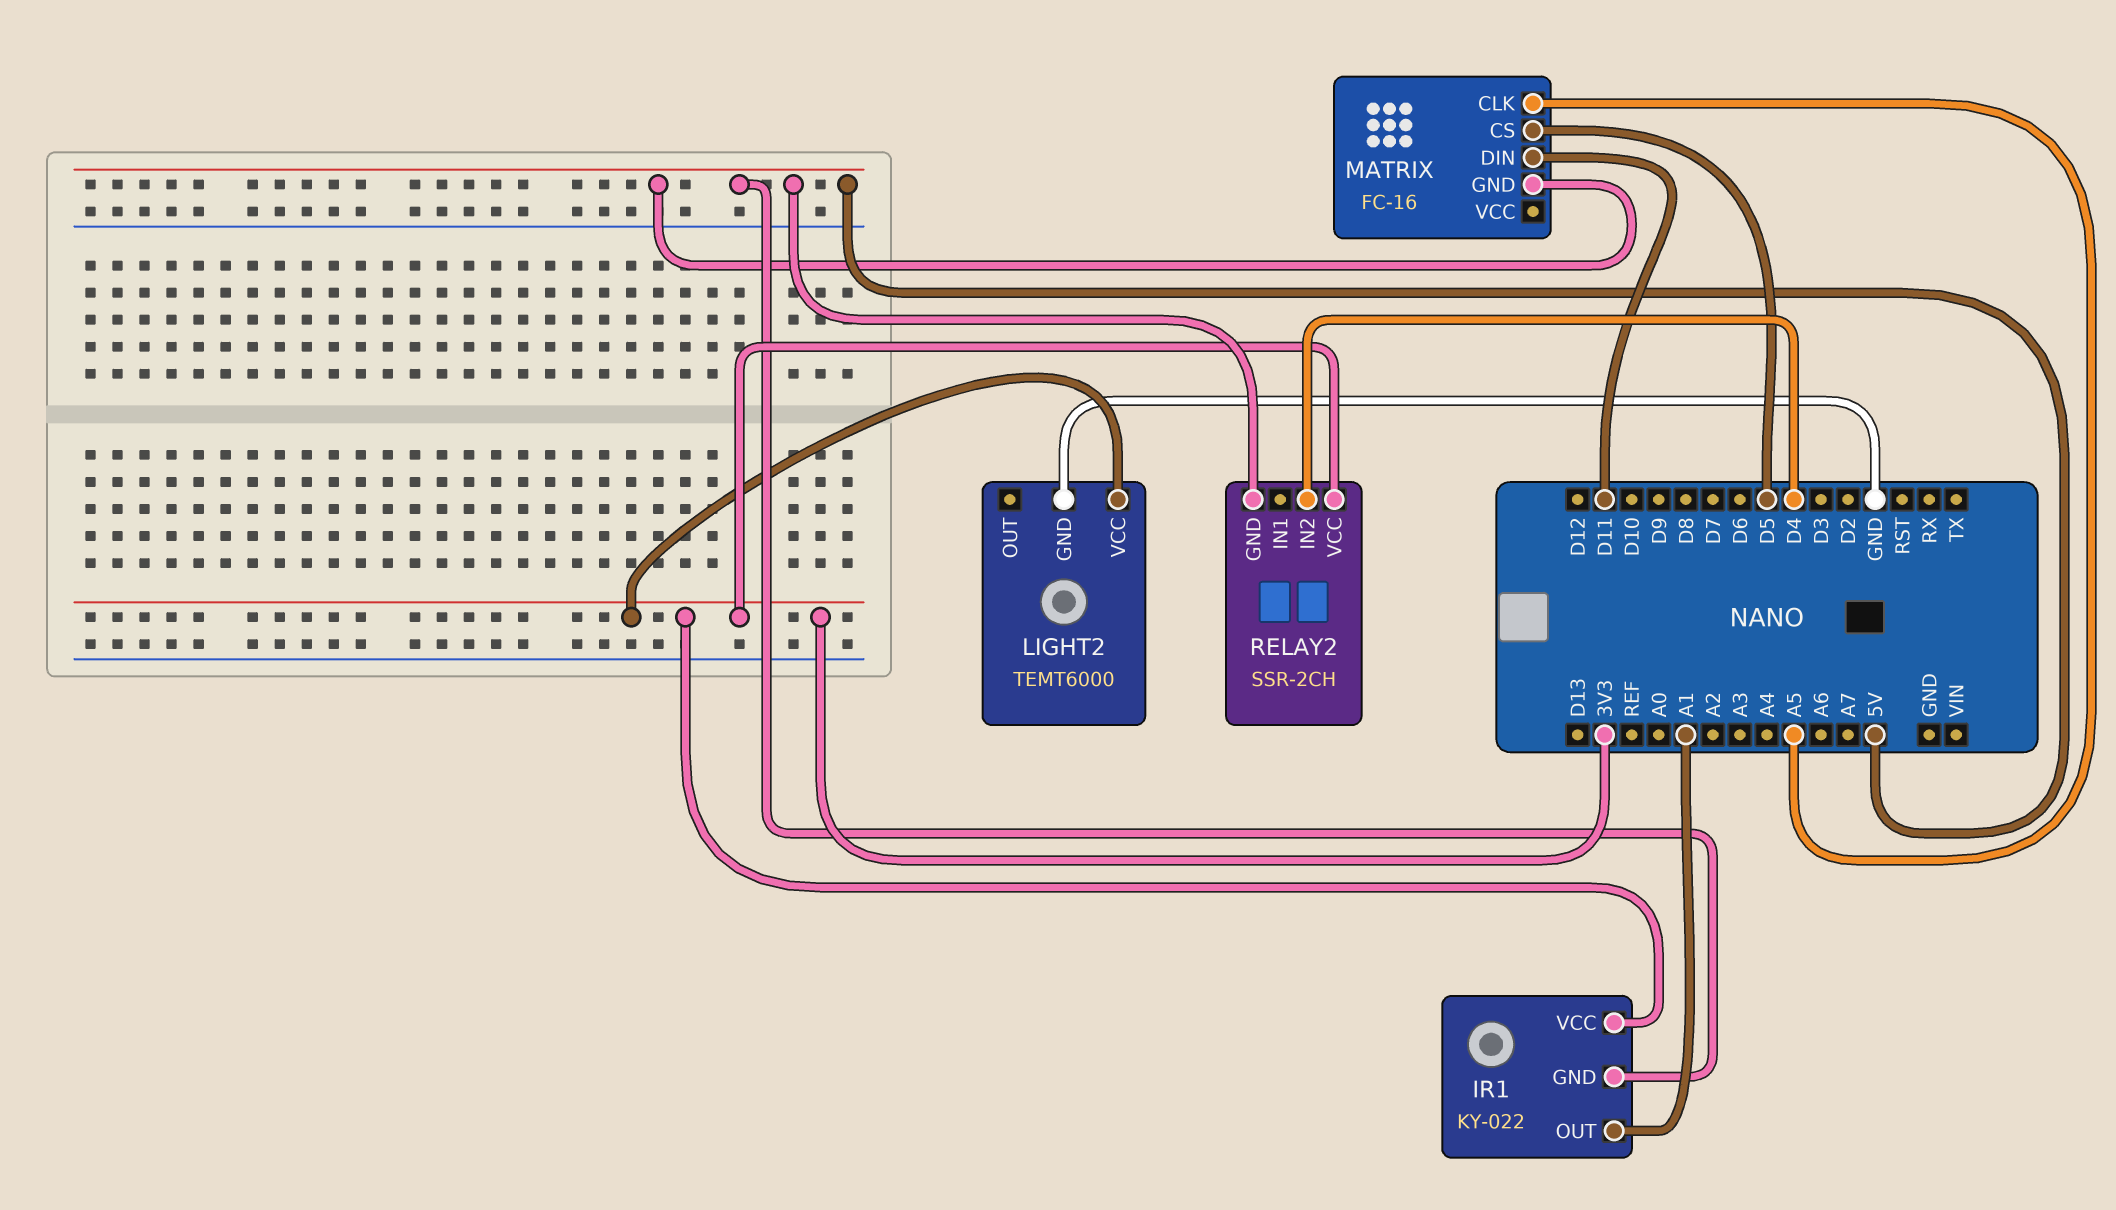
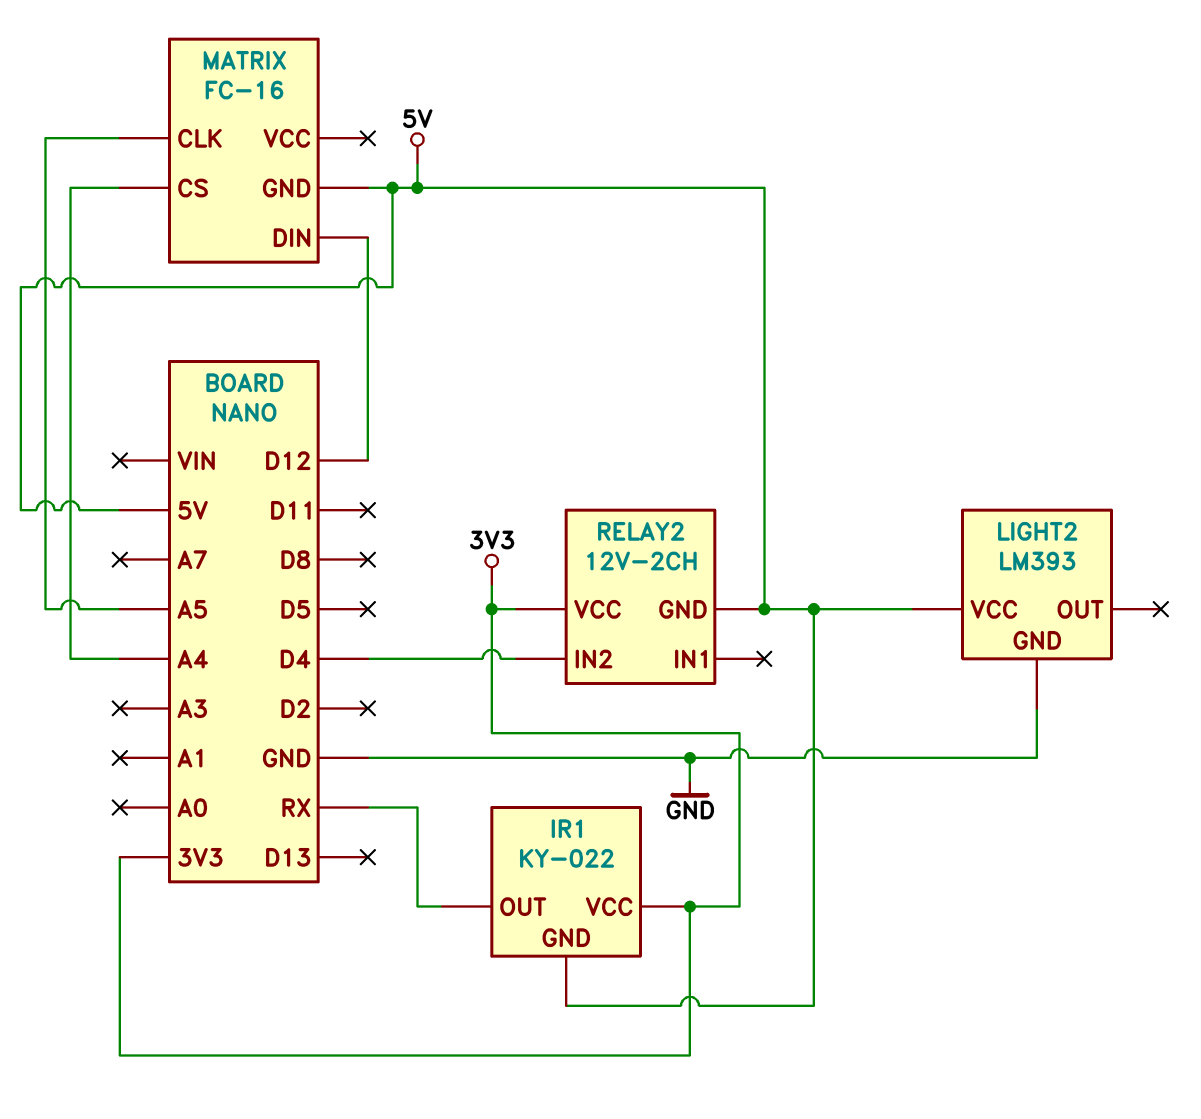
IR1 pin OUT: A1 -> RX
LIGHT2: TEMT6000 -> LM393
LIGHT2 pin VCC: 3V3 -> 5V
MATRIX pin CS: D5 -> A4
MATRIX pin DIN: D11 -> D12
RELAY2: SSR-2CH -> 12V-2CH

